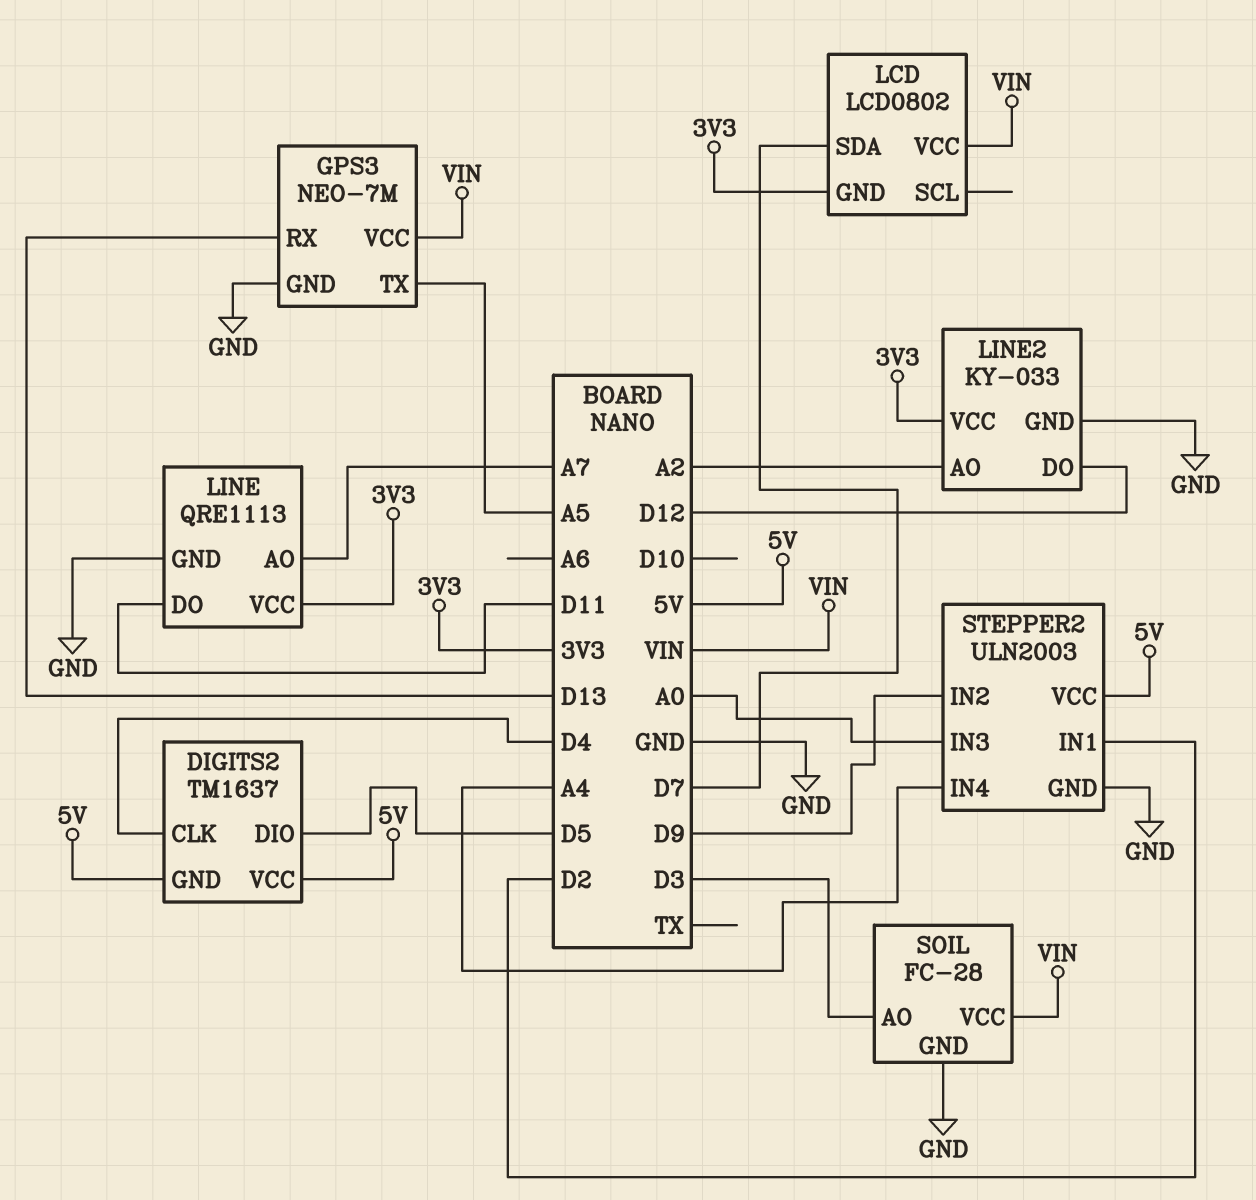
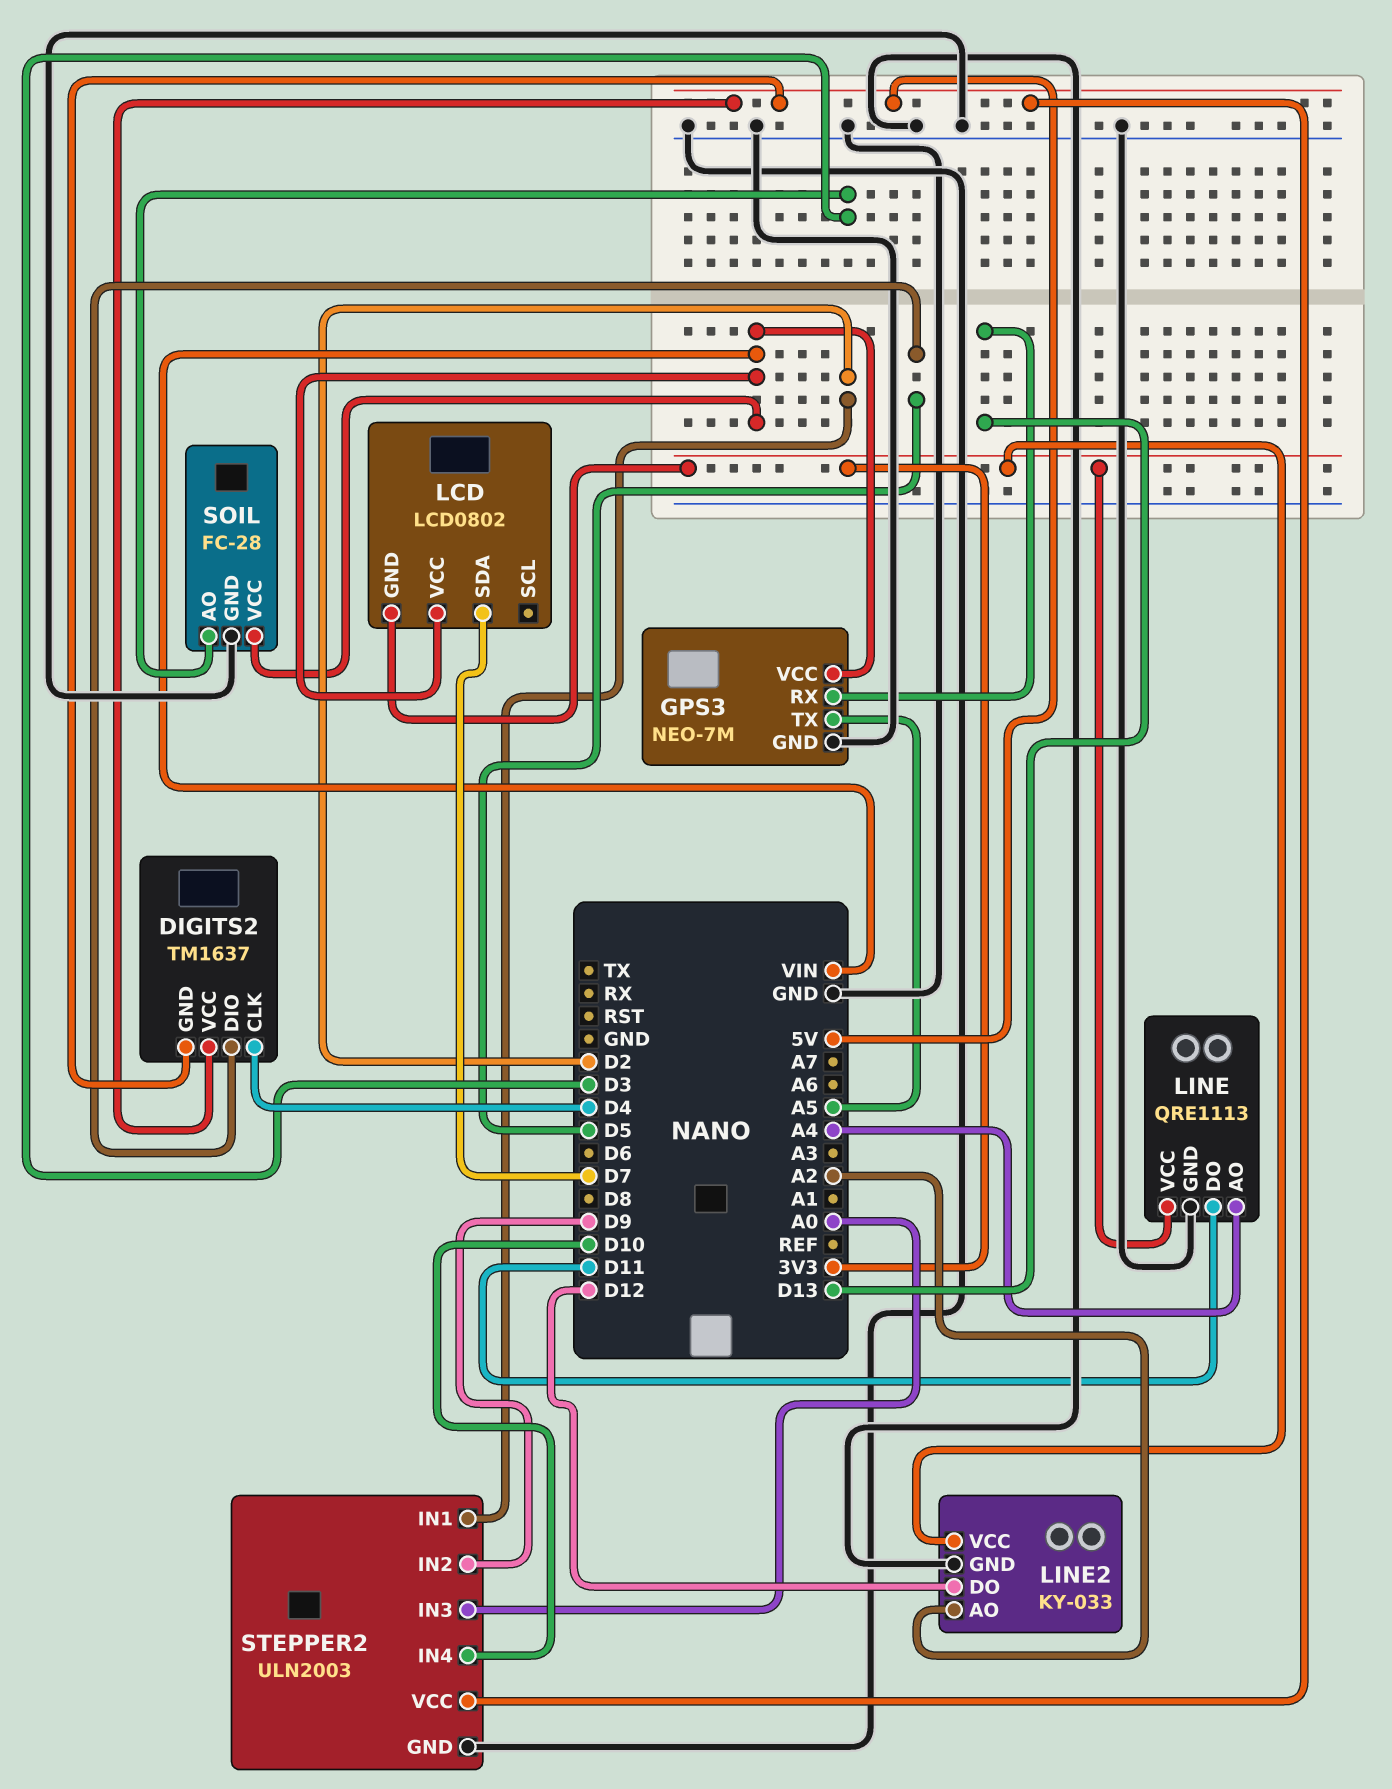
LINE pin AO: A7 -> A4
STEPPER2 pin IN4: A4 -> D10

